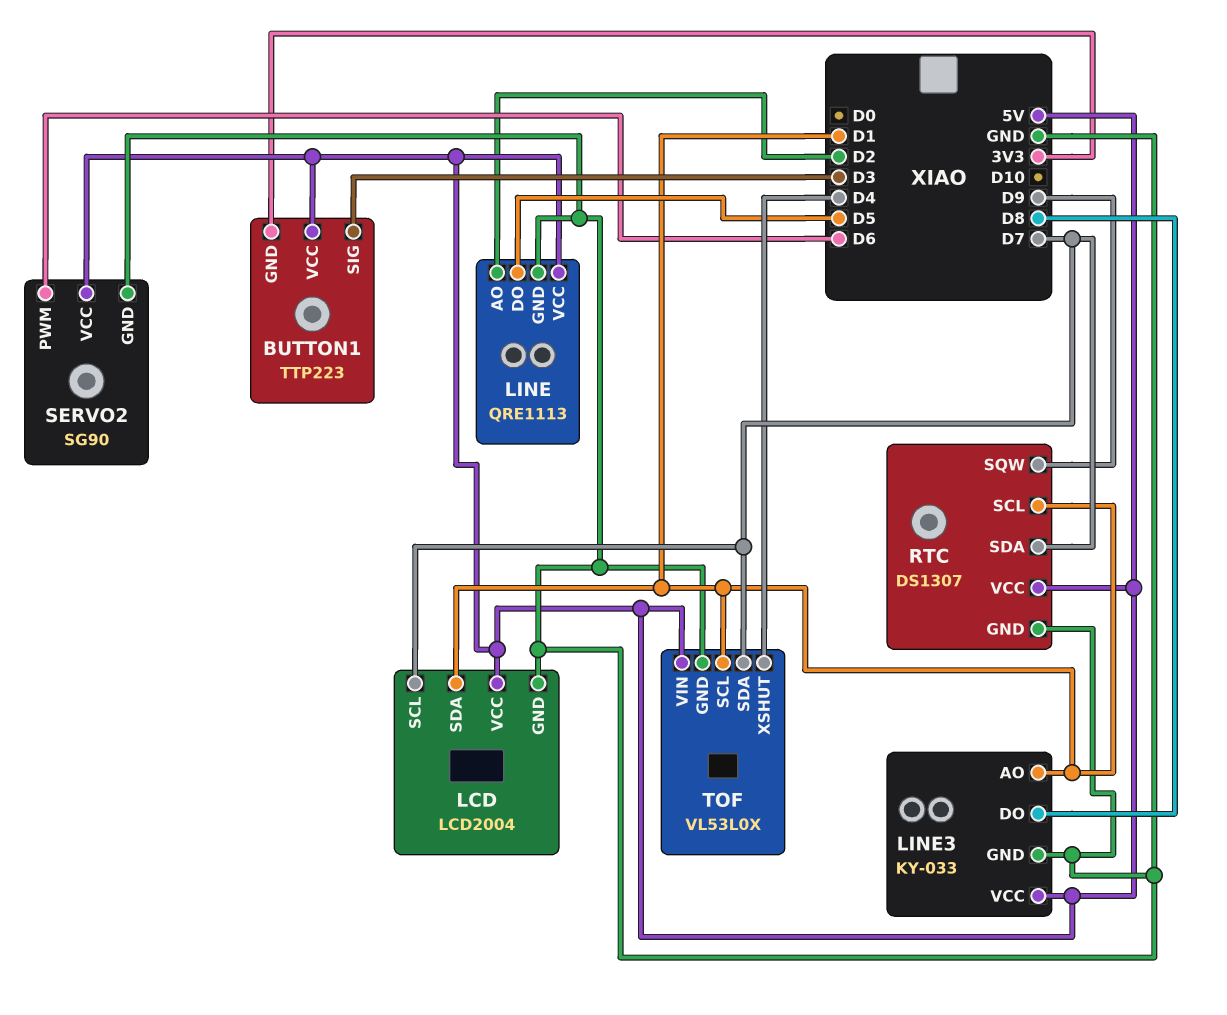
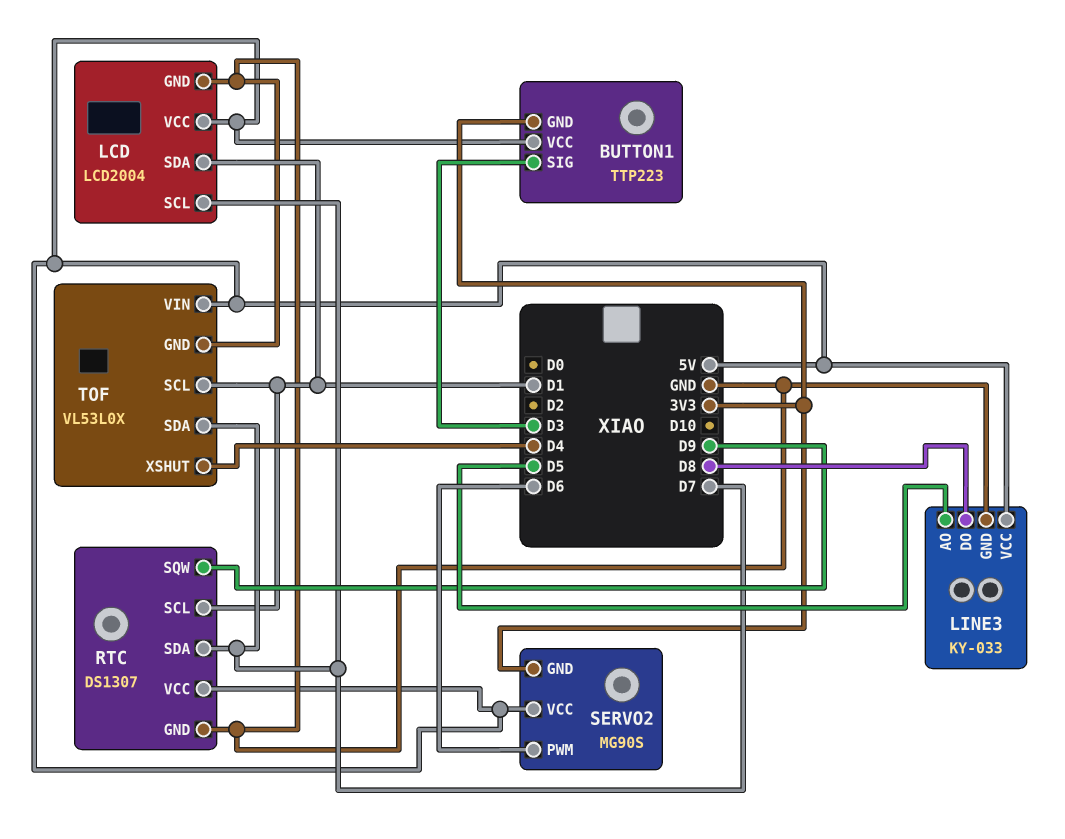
LINE: QRE1113 -> none
LINE pin AO: D2 -> none
LINE pin DO: D5 -> none
LINE pin GND: GND -> none
LINE pin VCC: 5V -> none
LINE3 pin AO: D1 -> D5
SERVO2: SG90 -> MG90S
SERVO2 pin GND: GND -> 3V3

